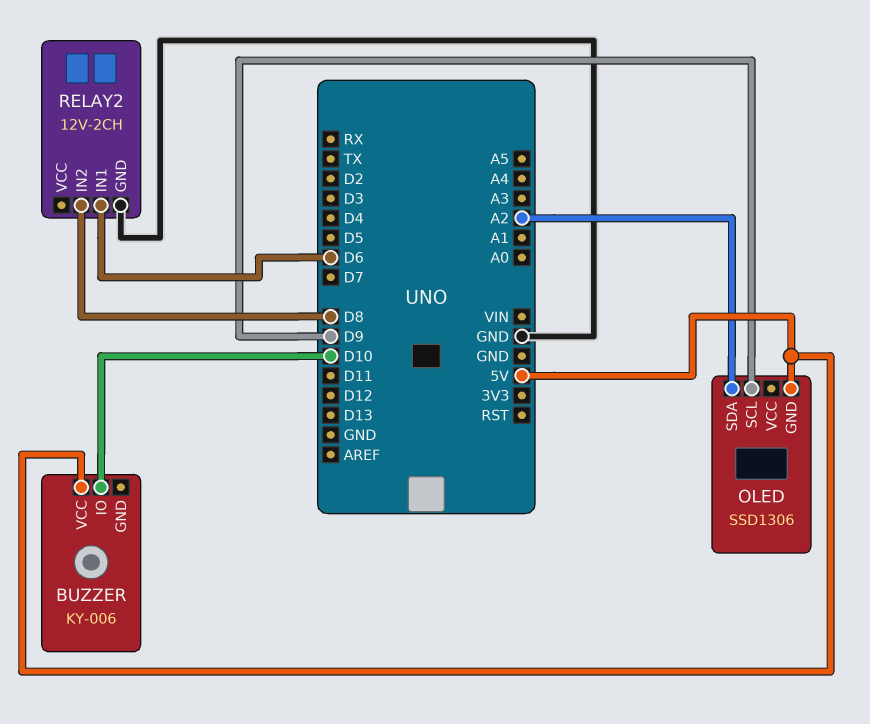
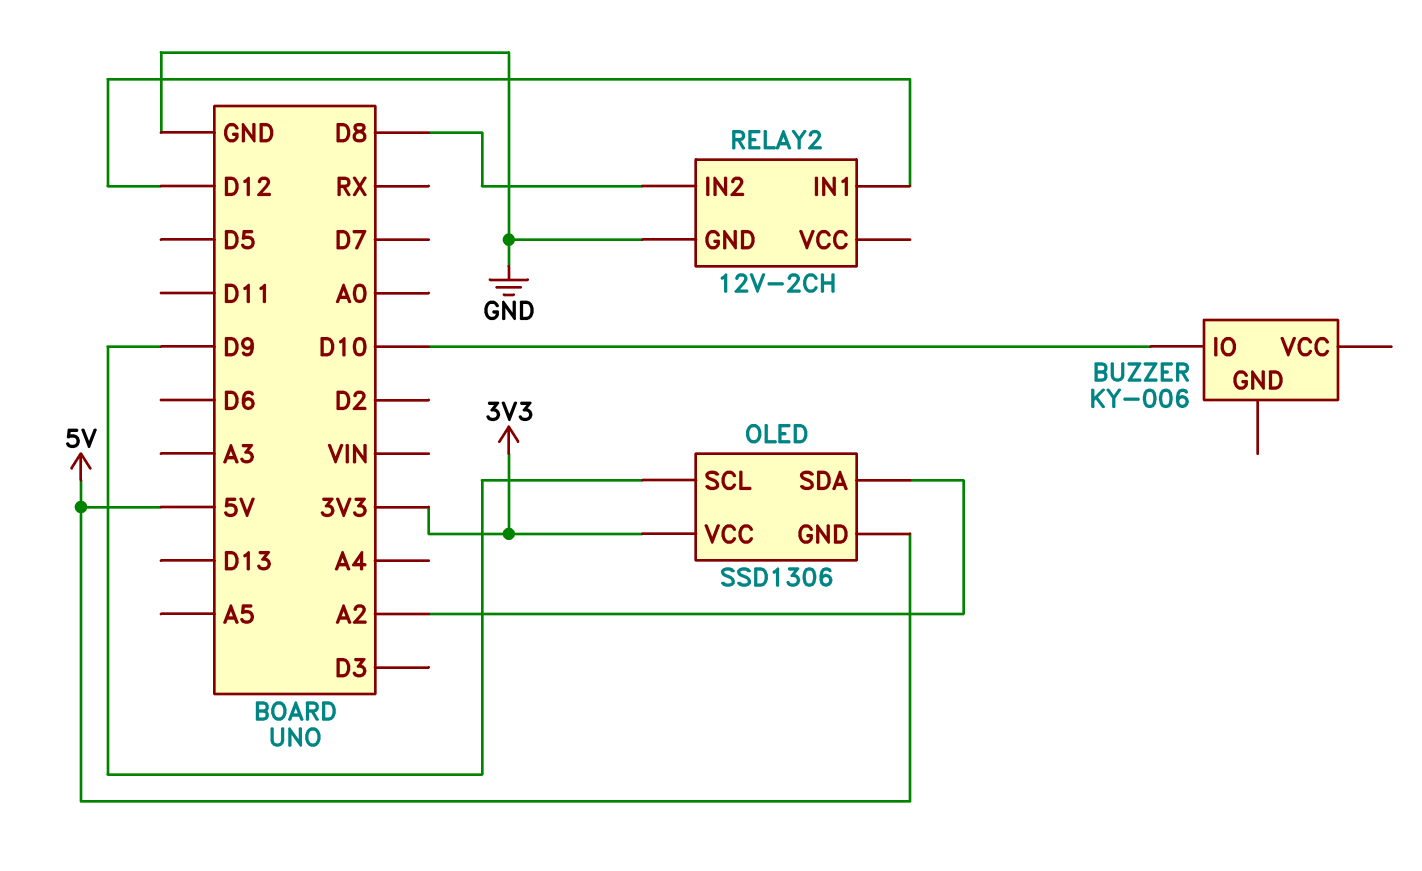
BUZZER pin VCC: 5V -> none
OLED pin VCC: none -> 3V3
RELAY2 pin IN1: D6 -> D12

